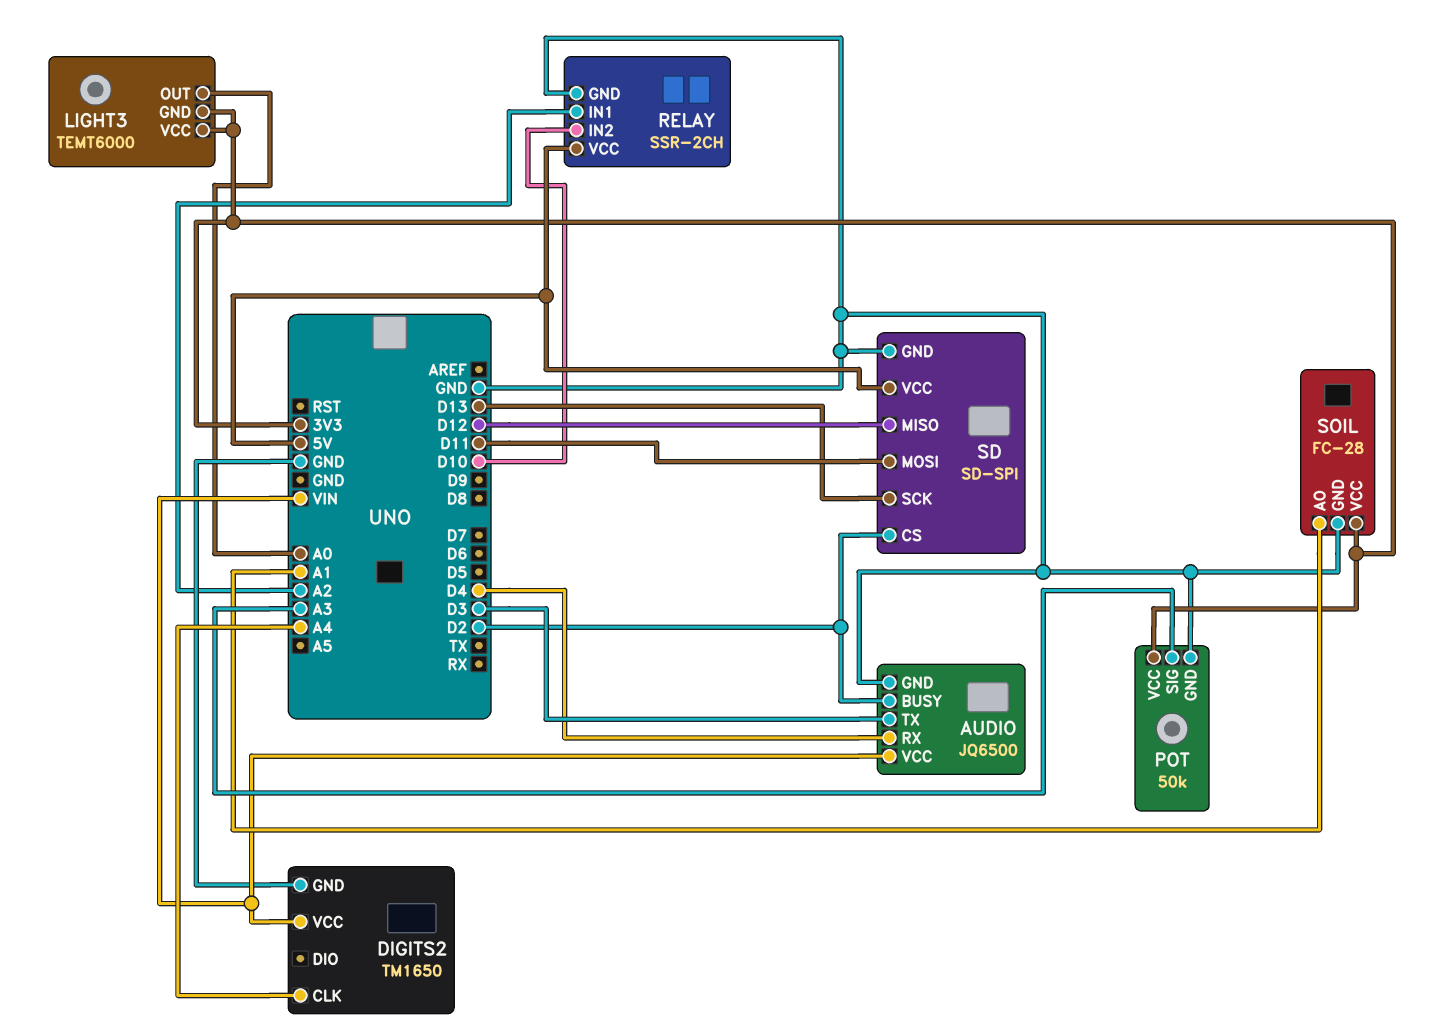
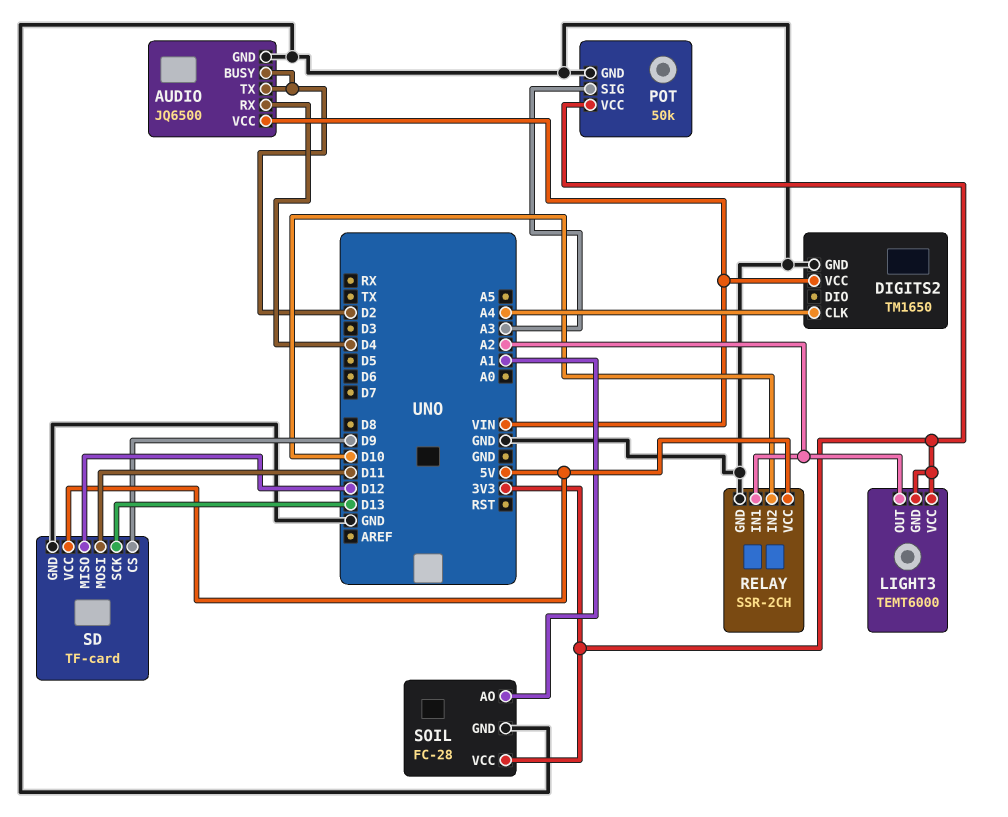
AUDIO pin TX: D3 -> D2
LIGHT3 pin OUT: A0 -> A2
SD: SD-SPI -> TF-card
SD pin CS: D2 -> D9

